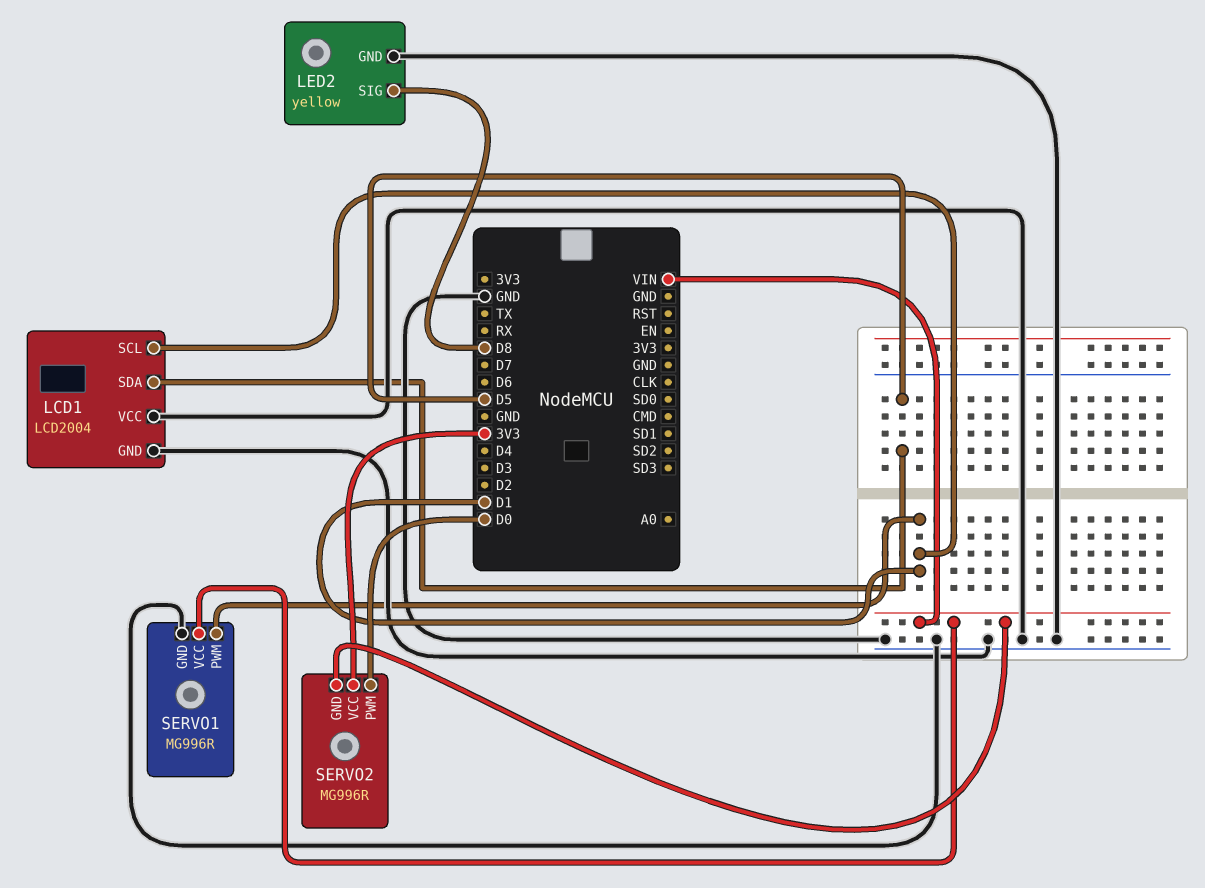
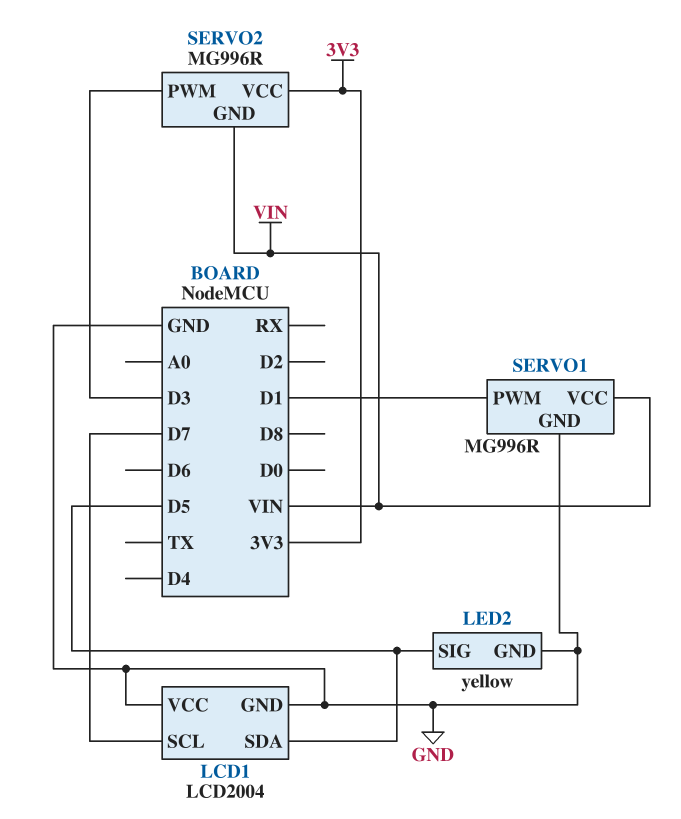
LCD1 pin SCL: D1 -> D7
LED2 pin SIG: D8 -> D5
SERVO2 pin PWM: D0 -> D3

